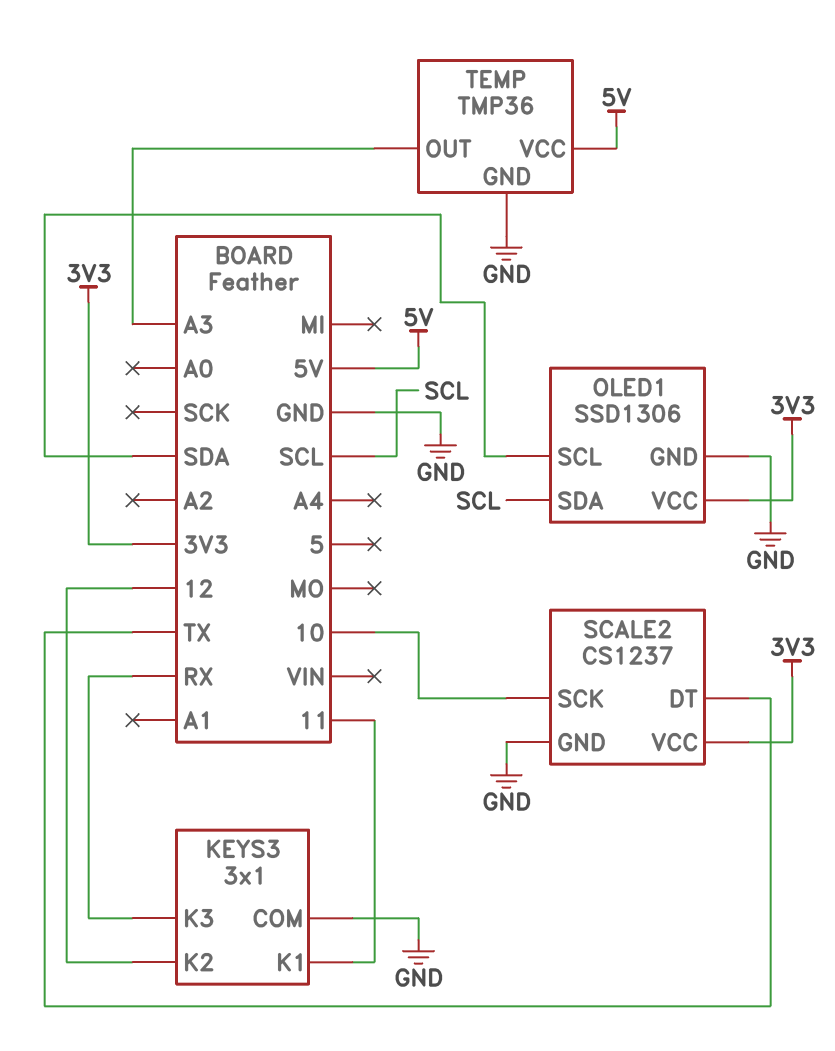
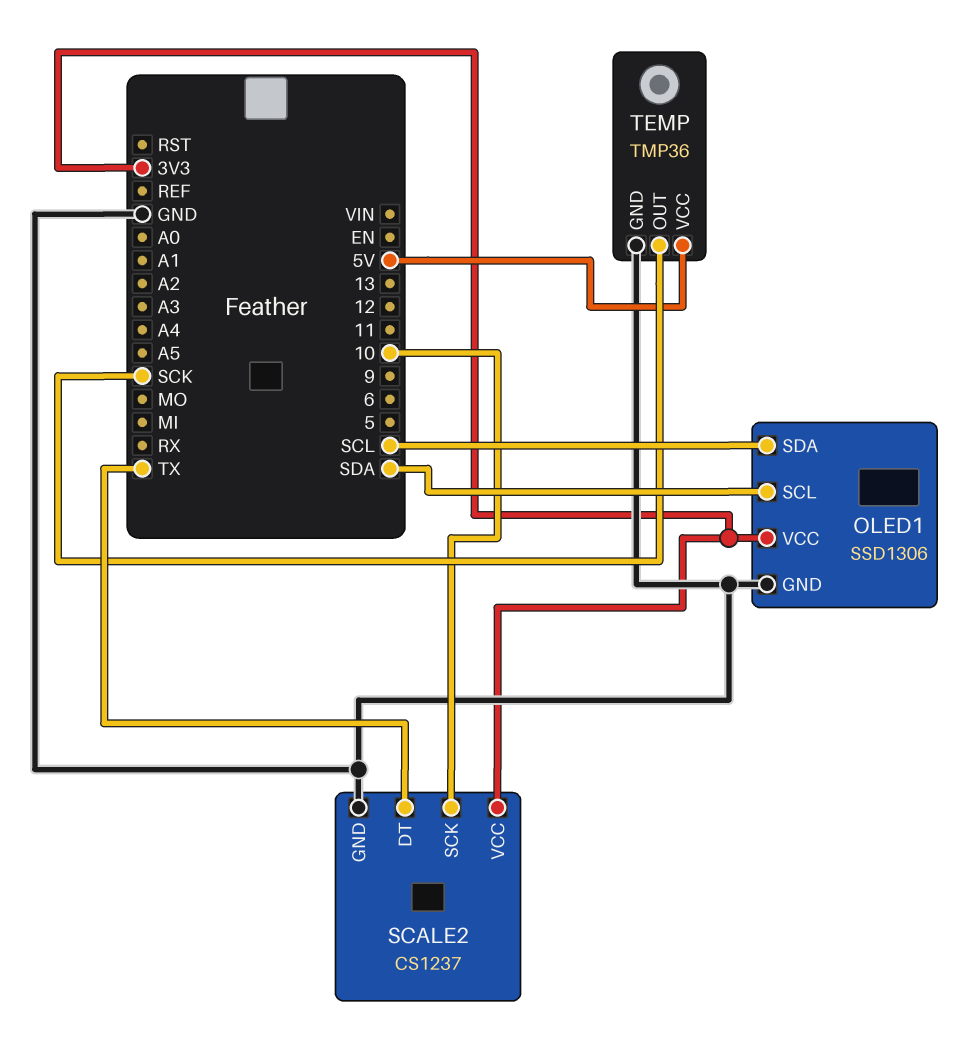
KEYS3: 3x1 -> none
KEYS3 pin COM: GND -> none
KEYS3 pin K1: 11 -> none
KEYS3 pin K2: 12 -> none
KEYS3 pin K3: RX -> none
TEMP pin OUT: A3 -> SCK

